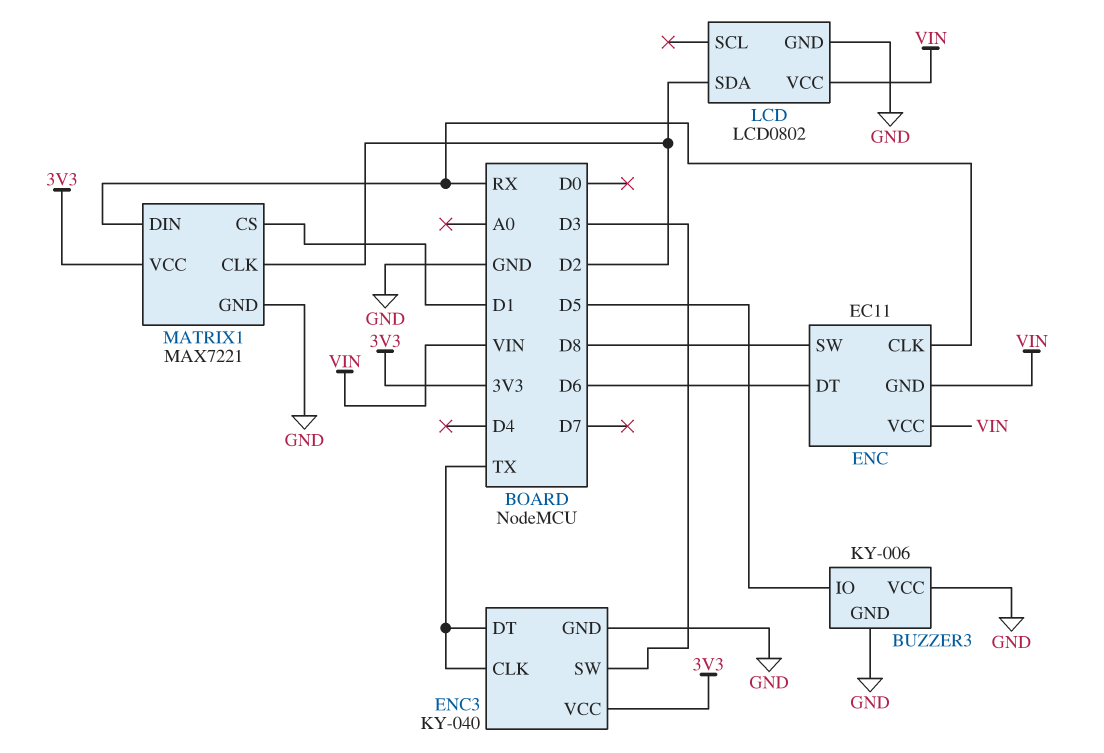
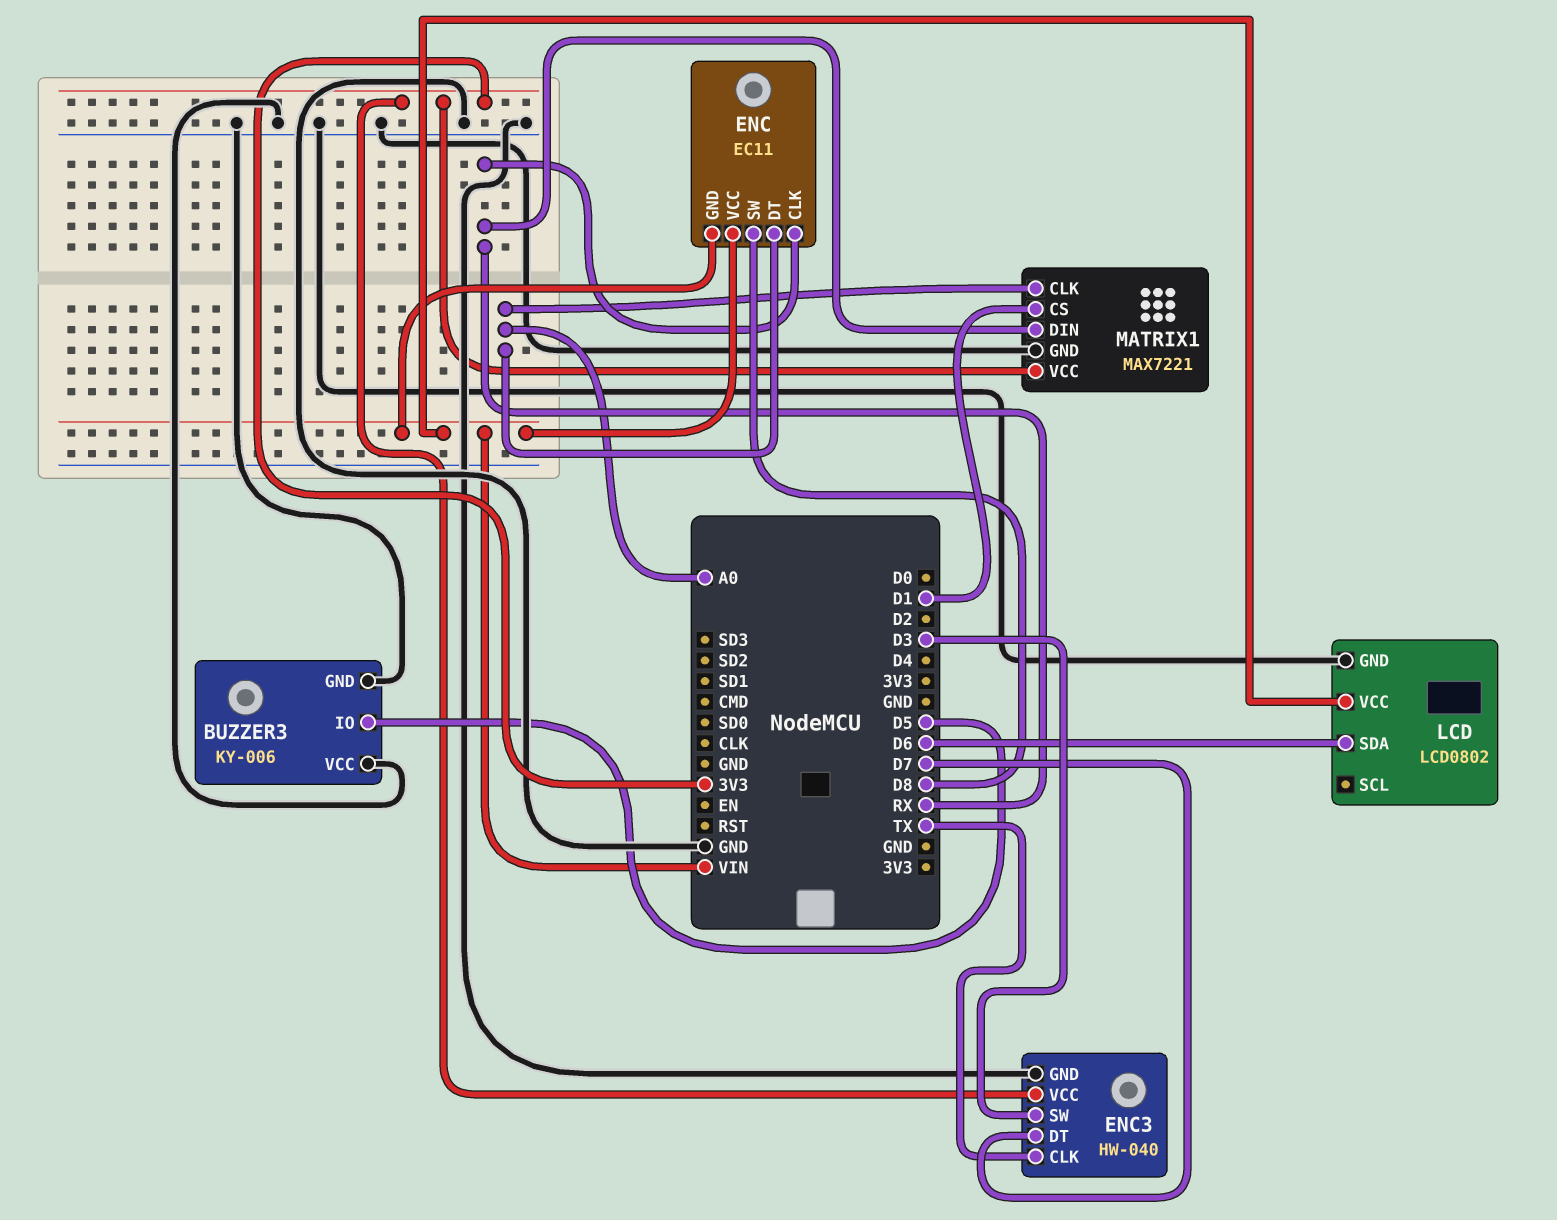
ENC pin DT: D6 -> A0
ENC3: KY-040 -> HW-040
ENC3 pin DT: TX -> D7
LCD pin SDA: D2 -> D6
MATRIX1 pin CLK: D2 -> A0

